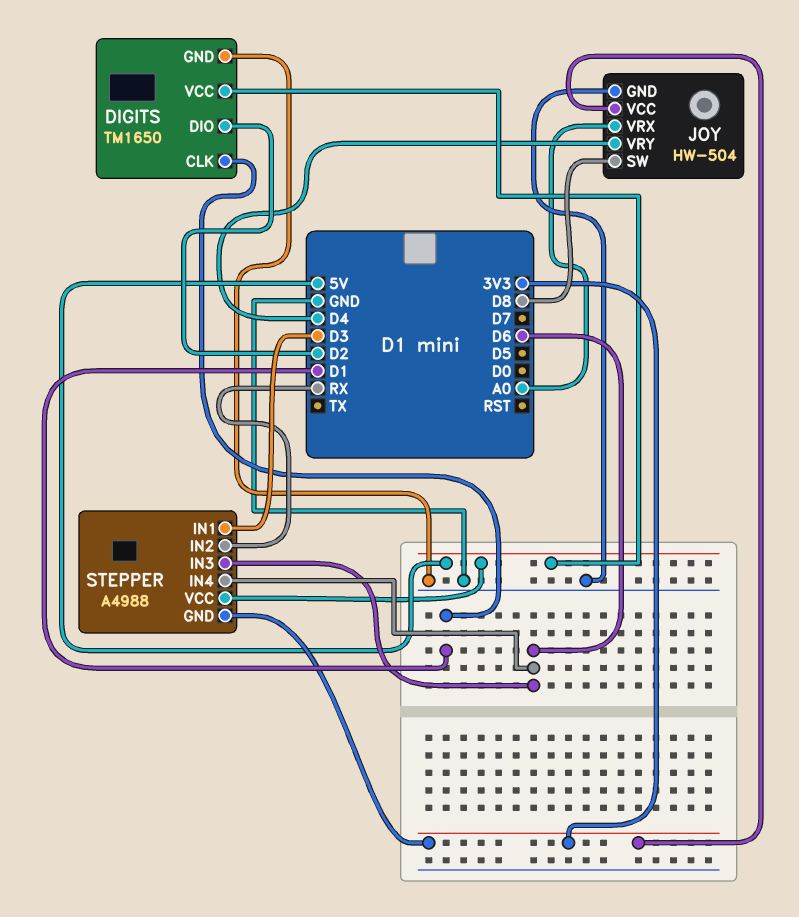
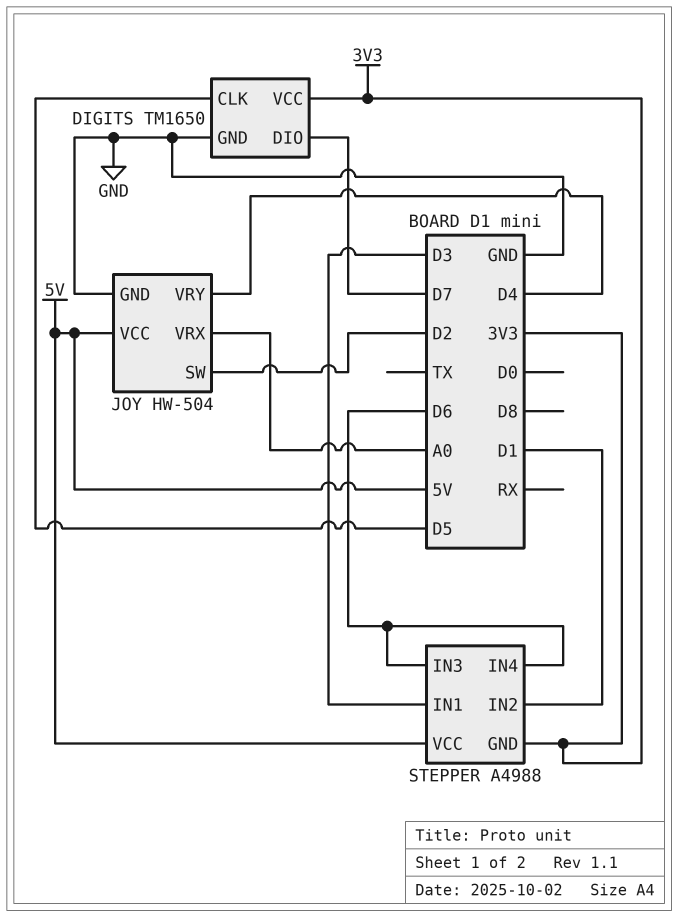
DIGITS pin CLK: D1 -> D5
DIGITS pin DIO: D2 -> D7
DIGITS pin VCC: 5V -> 3V3
JOY pin SW: D8 -> D2
JOY pin VCC: 3V3 -> 5V
STEPPER pin IN2: RX -> D1

